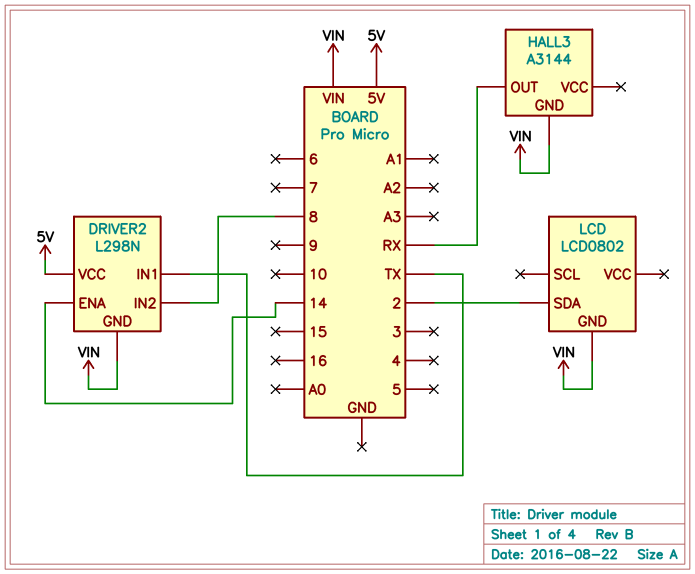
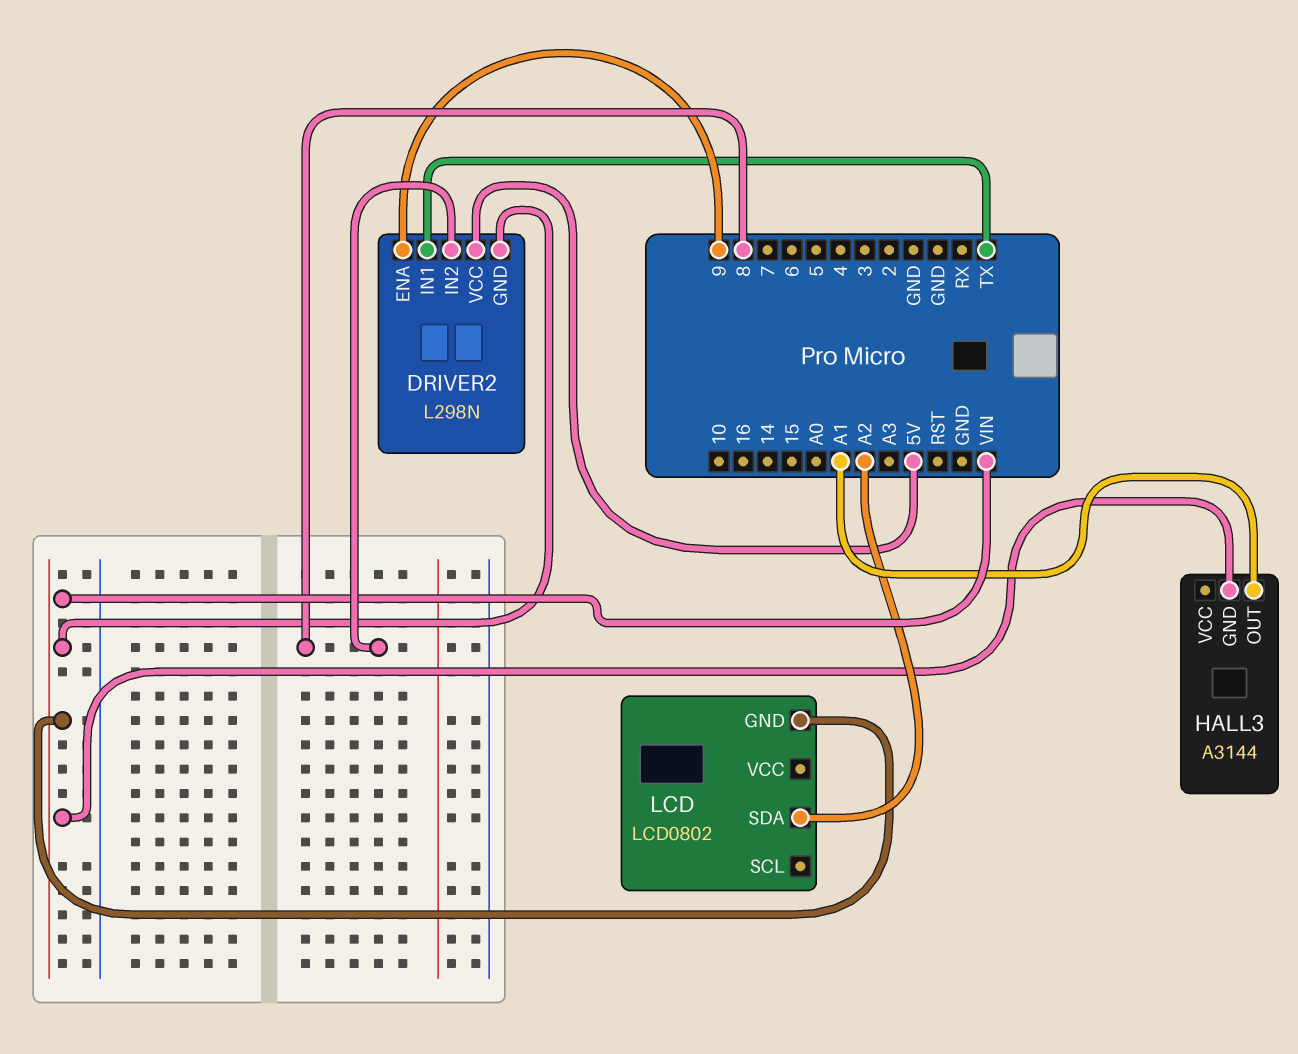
DRIVER2 pin ENA: 14 -> 9
HALL3 pin OUT: RX -> A1
LCD pin SDA: 2 -> A2

